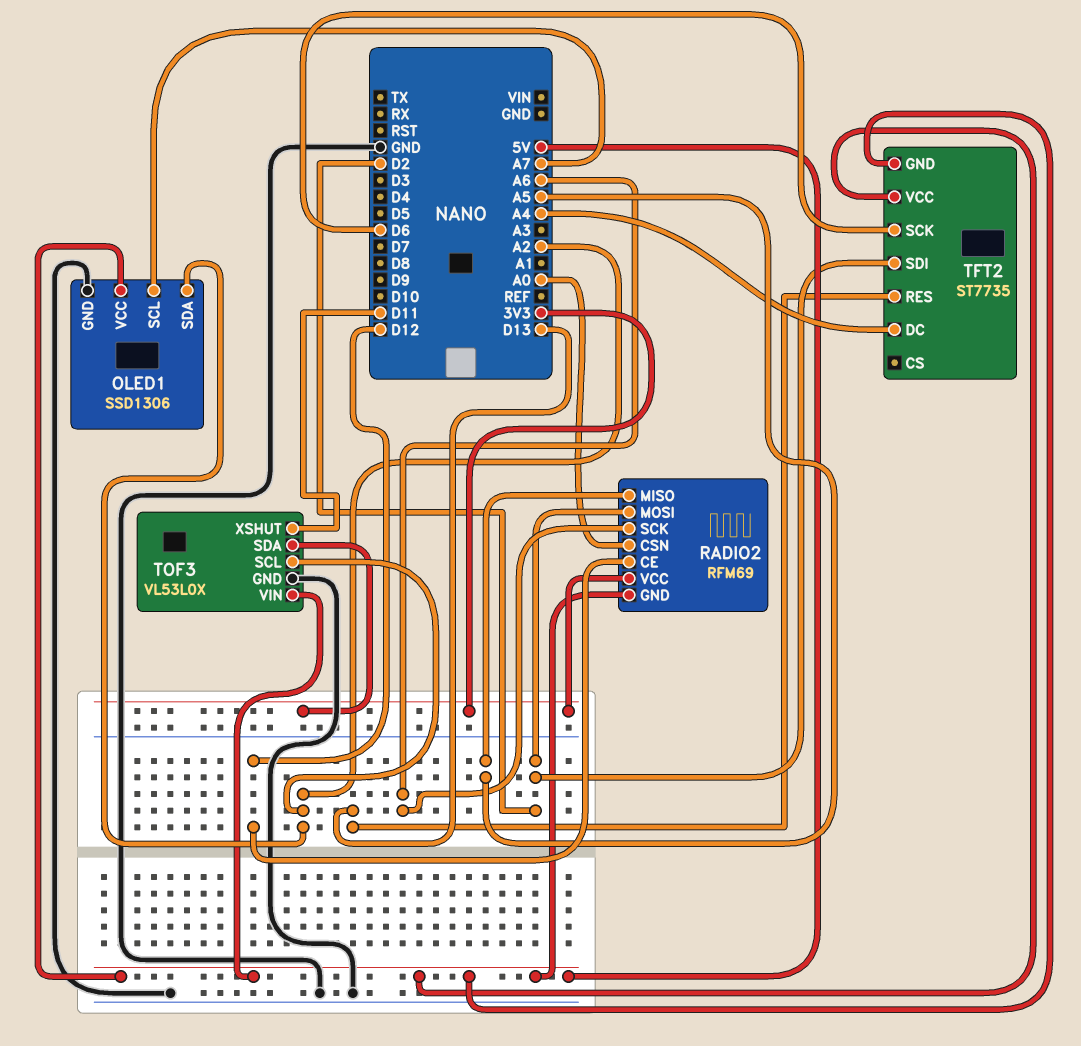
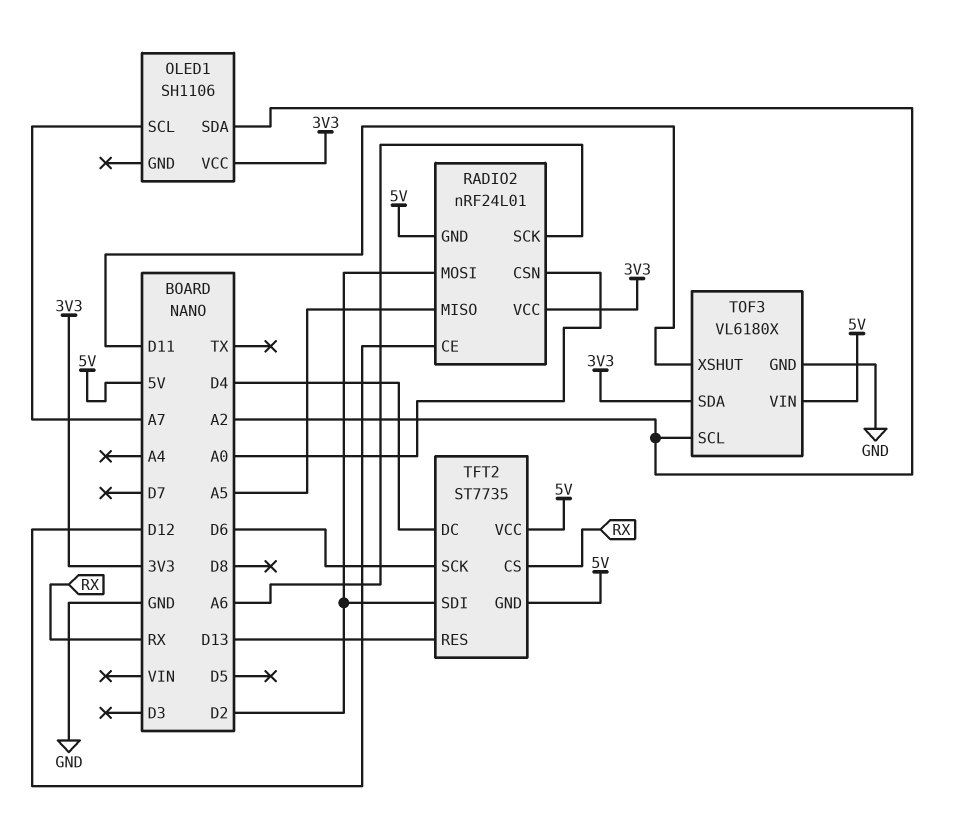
OLED1: SSD1306 -> SH1106
OLED1 pin GND: GND -> none
OLED1 pin VCC: 5V -> 3V3
RADIO2: RFM69 -> nRF24L01
TFT2 pin CS: none -> RX
TFT2 pin DC: A4 -> D4
TOF3: VL53L0X -> VL6180X

